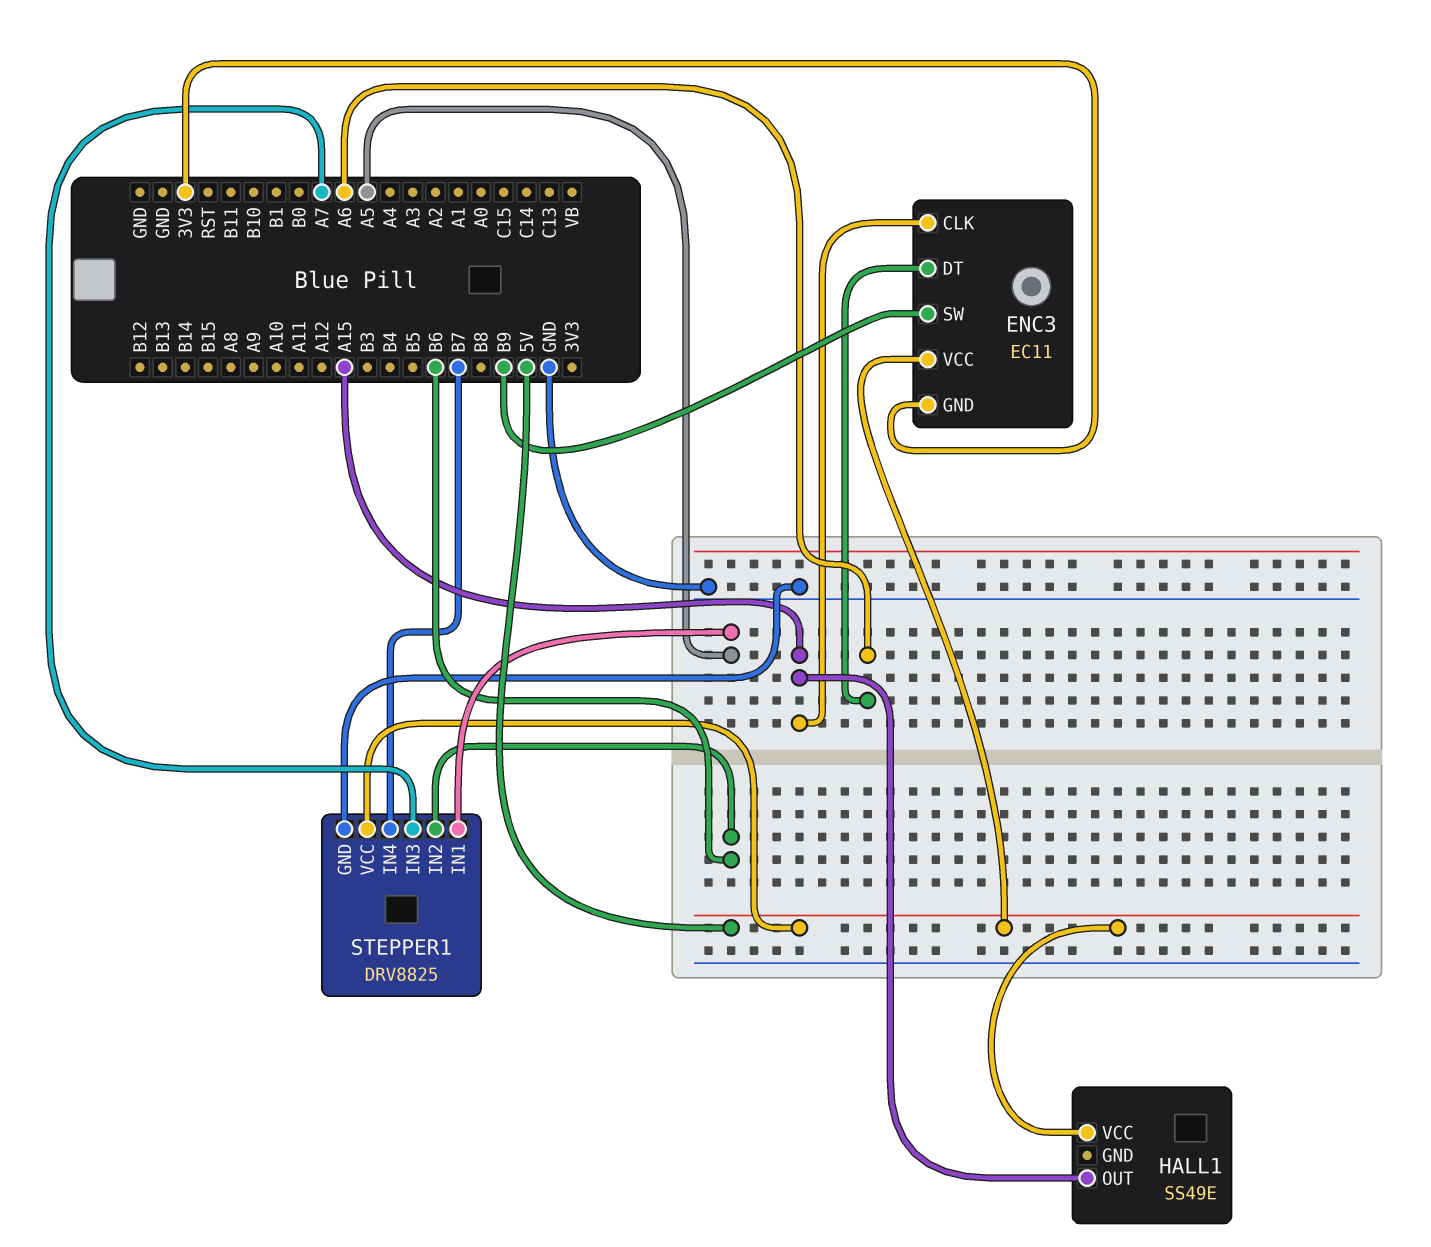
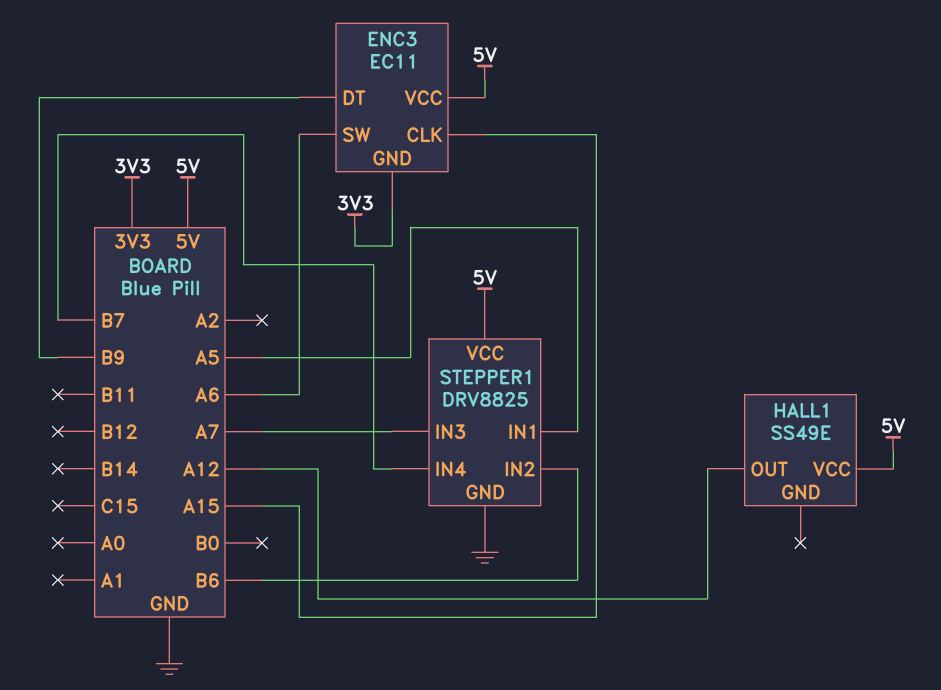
ENC3 pin DT: A6 -> B9
ENC3 pin SW: B9 -> A6
HALL1 pin OUT: A15 -> A12

